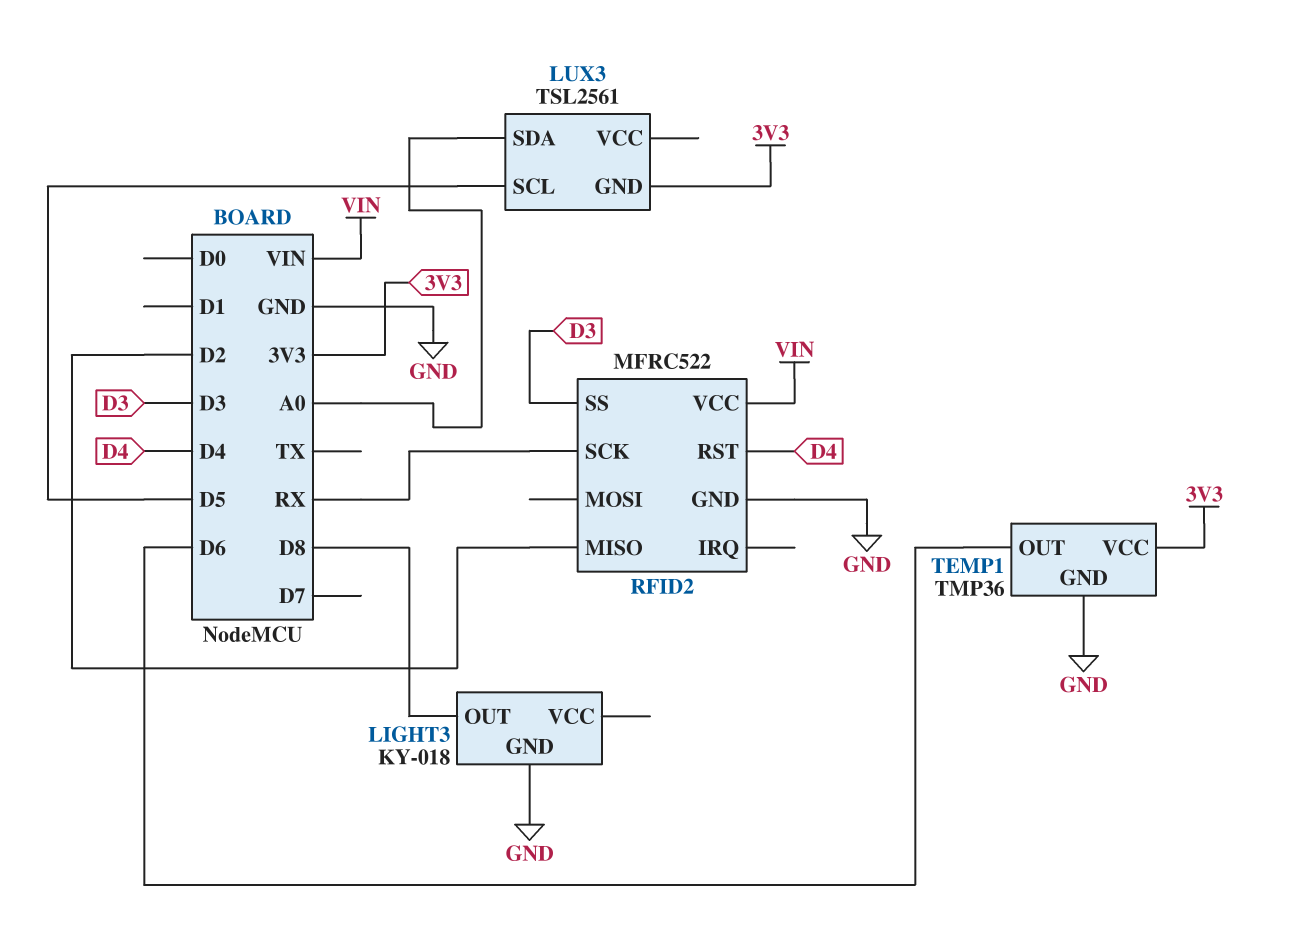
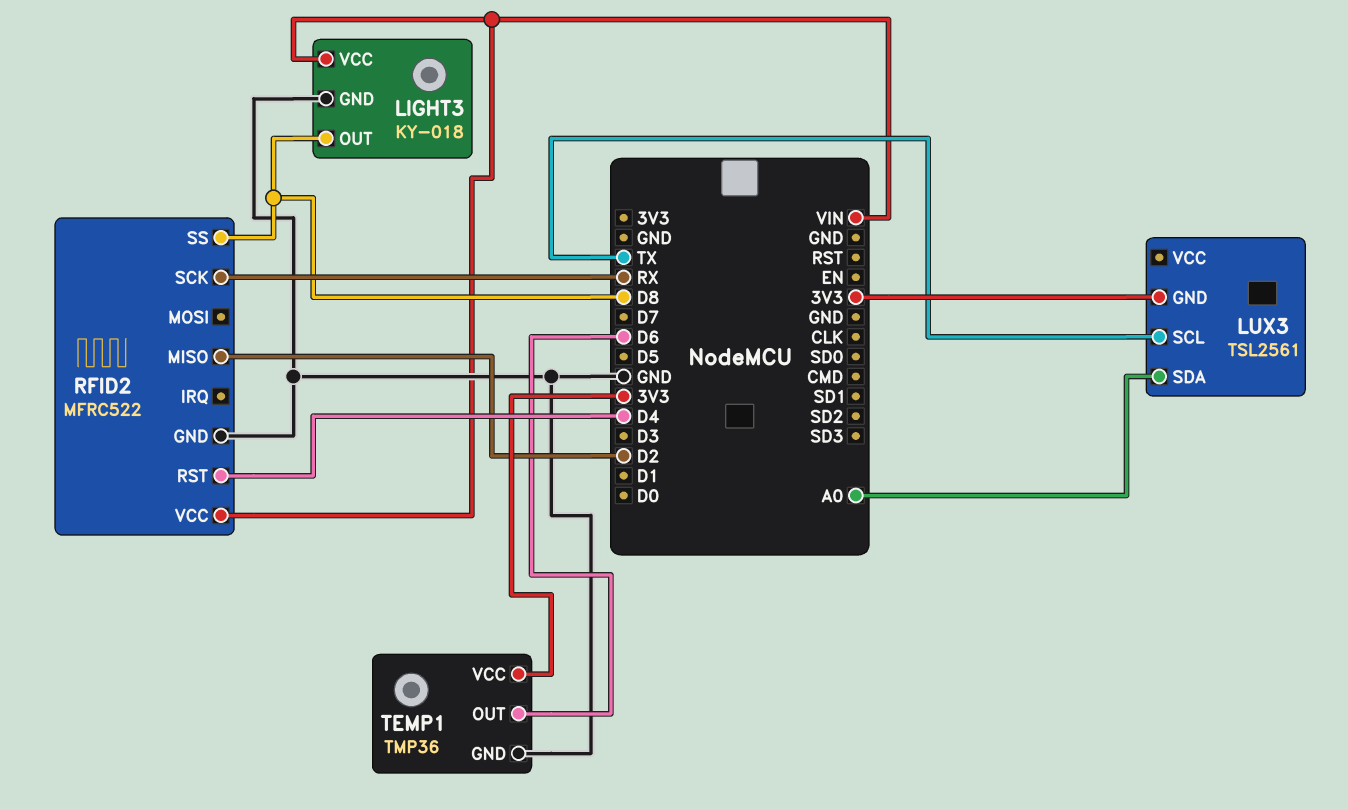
LIGHT3 pin VCC: none -> VIN
LUX3 pin SCL: D5 -> TX
RFID2 pin SS: D3 -> D8

